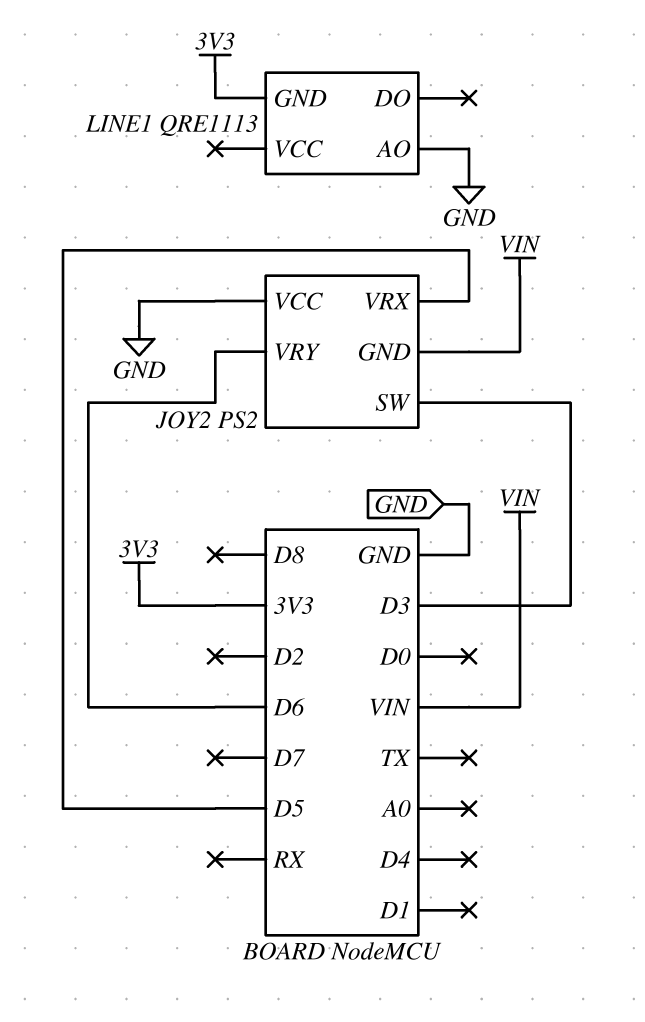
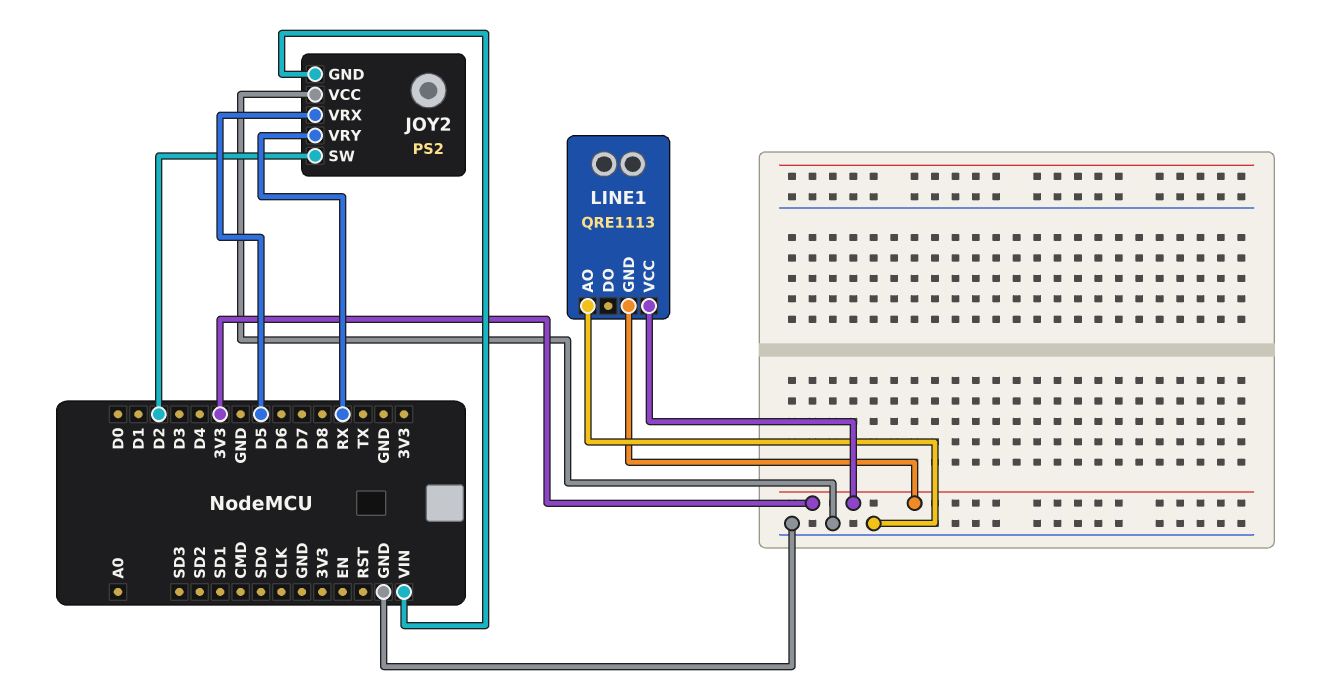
JOY2 pin SW: D3 -> D2
JOY2 pin VRY: D6 -> RX
LINE1 pin VCC: none -> 3V3

